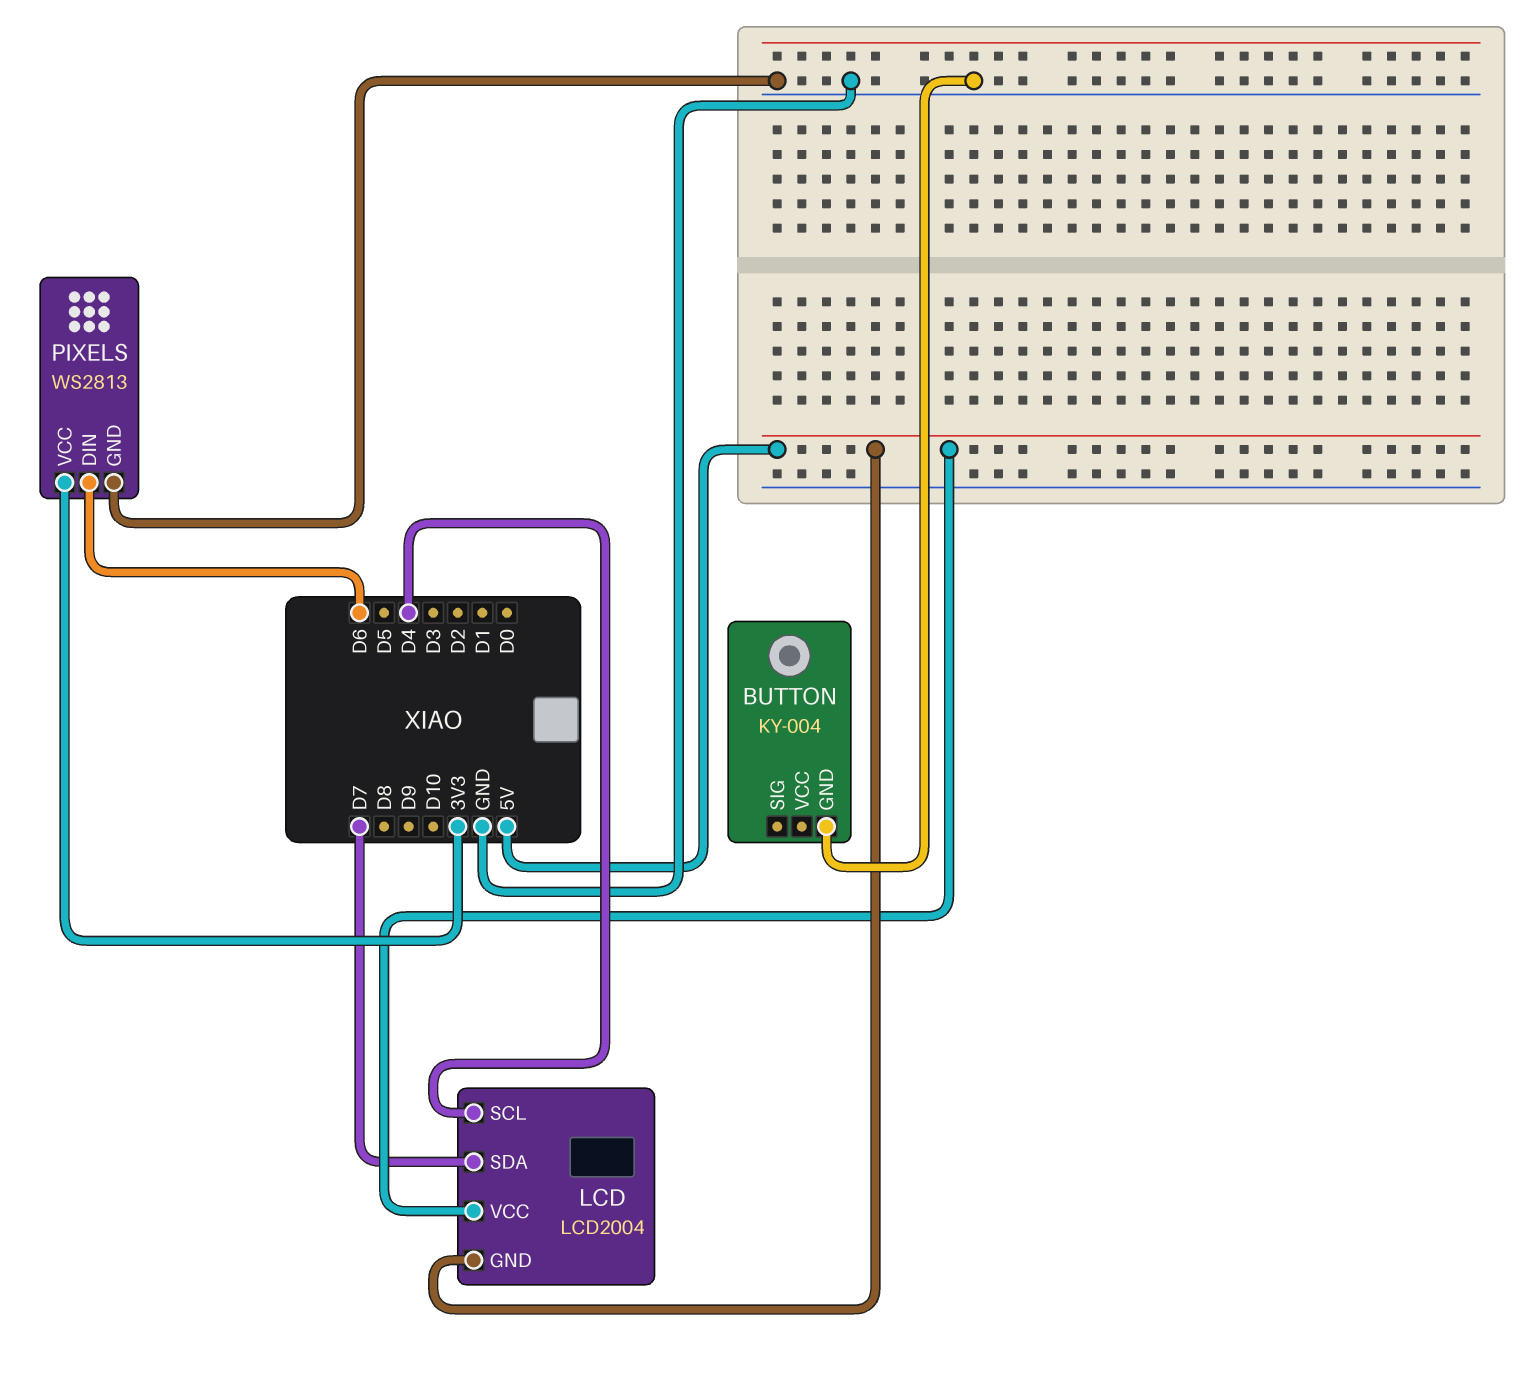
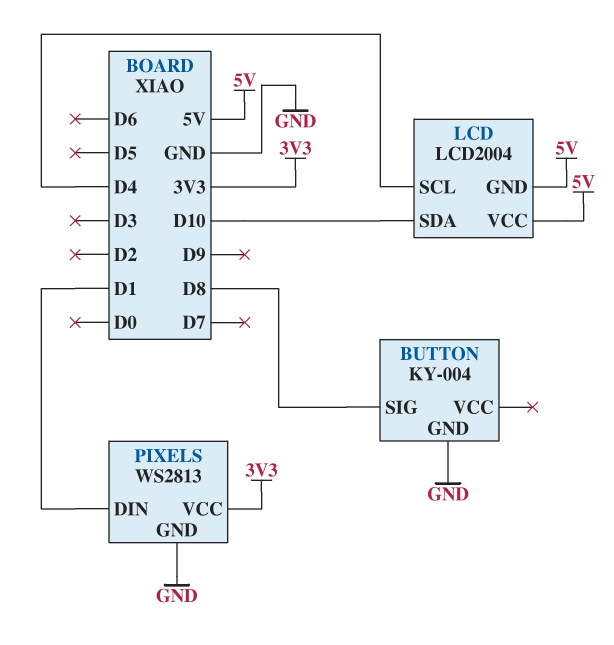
BUTTON pin SIG: none -> D8
LCD pin SDA: D7 -> D10
PIXELS pin DIN: D6 -> D1

